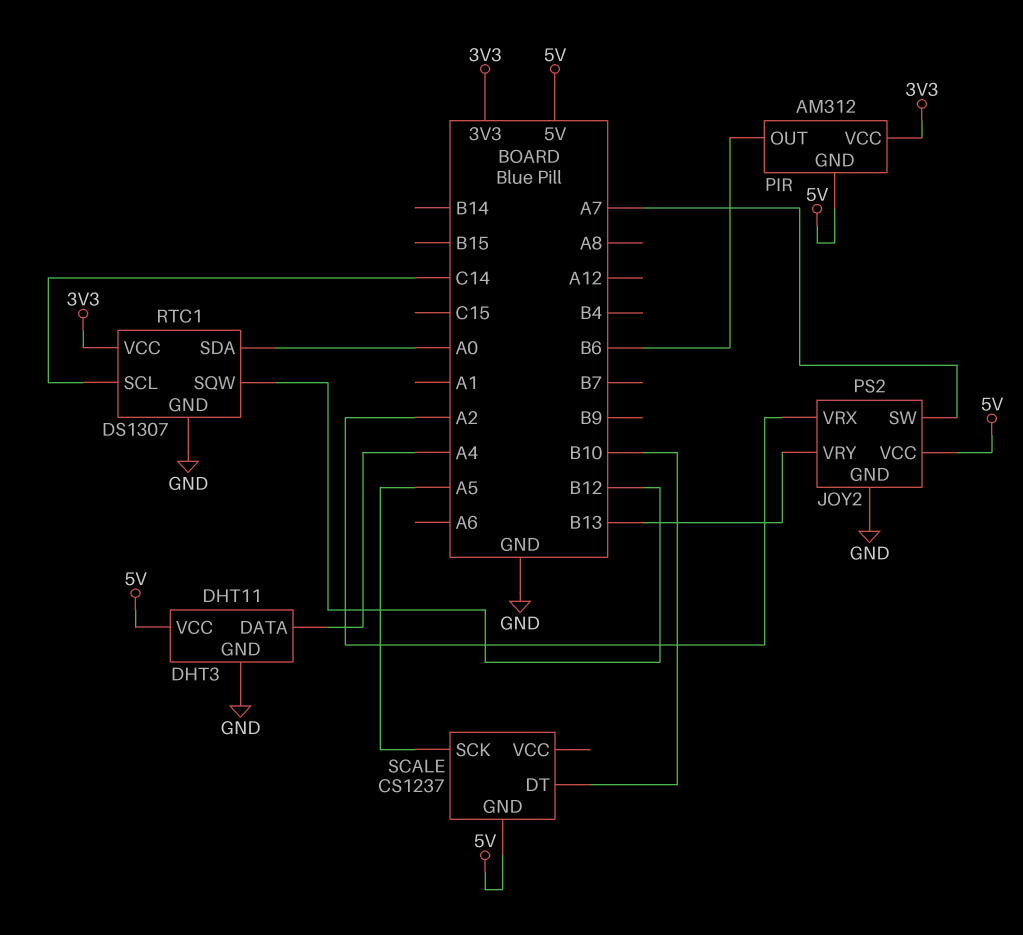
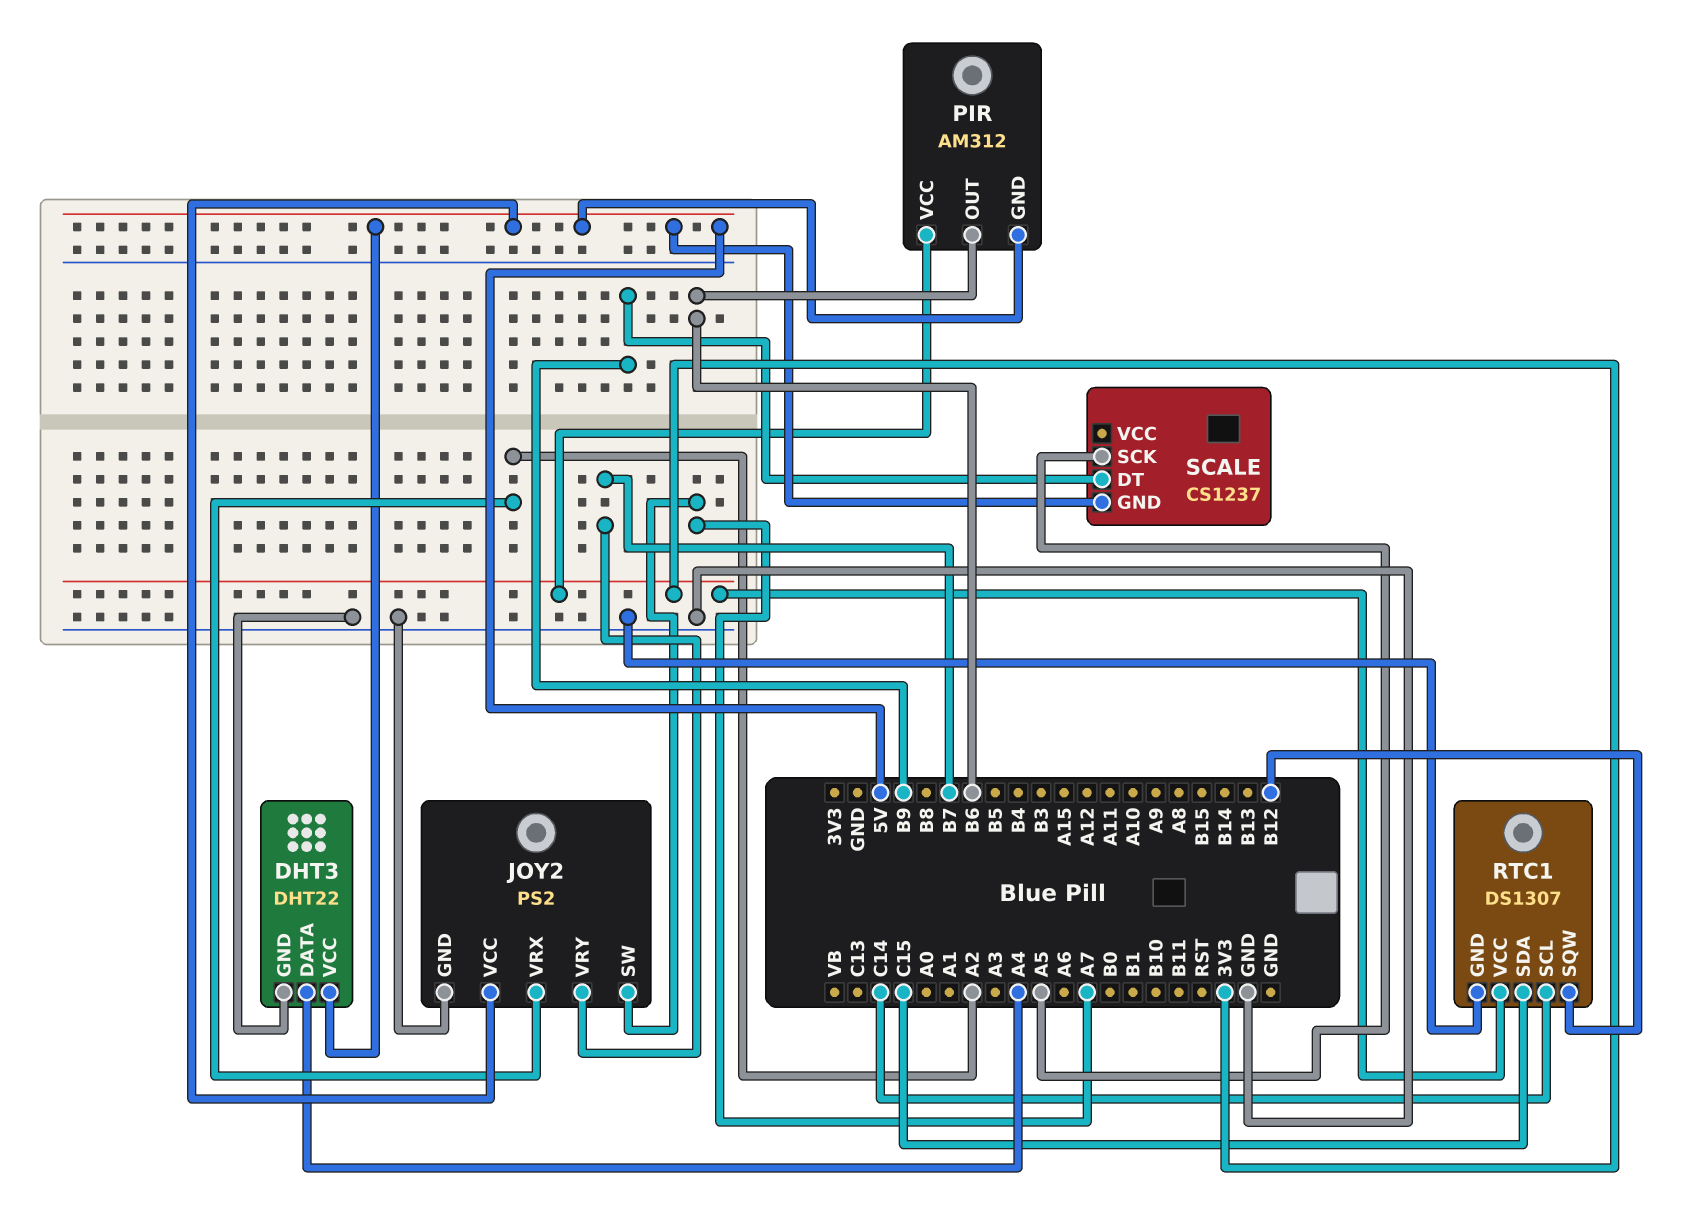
DHT3: DHT11 -> DHT22
JOY2 pin VRY: B13 -> B7
RTC1 pin SDA: A0 -> C15
SCALE pin DT: B10 -> B9

